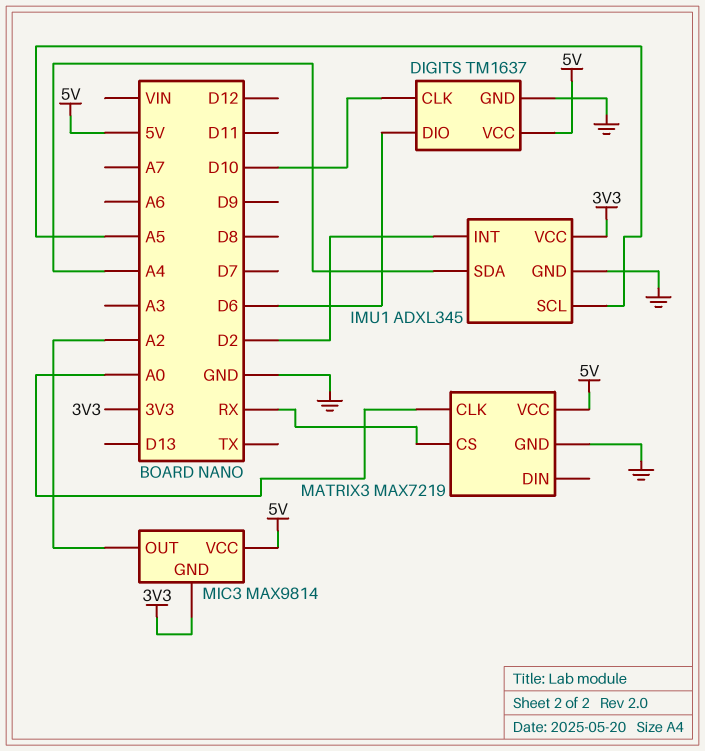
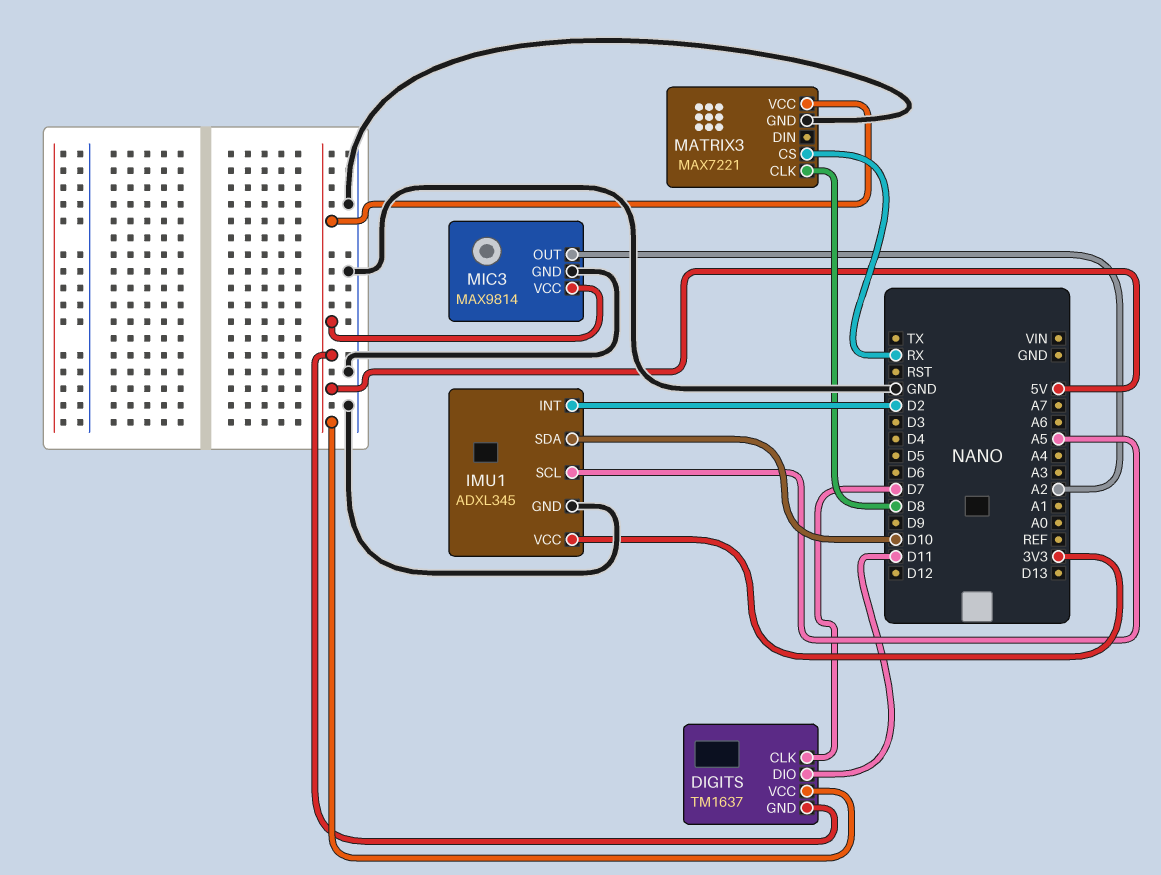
DIGITS pin CLK: D10 -> D7
DIGITS pin DIO: D6 -> D11
DIGITS pin GND: GND -> 5V
IMU1 pin SDA: A4 -> D10
MATRIX3: MAX7219 -> MAX7221
MATRIX3 pin CLK: A0 -> D8
MIC3 pin GND: 3V3 -> GND

